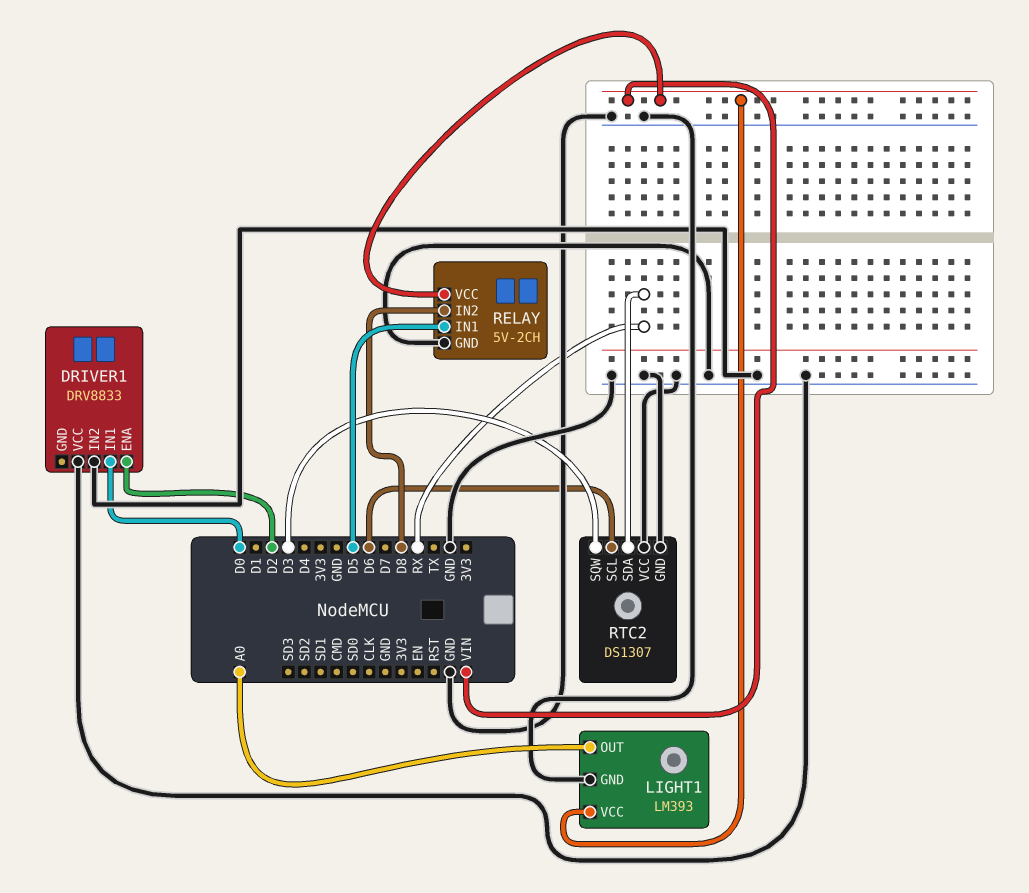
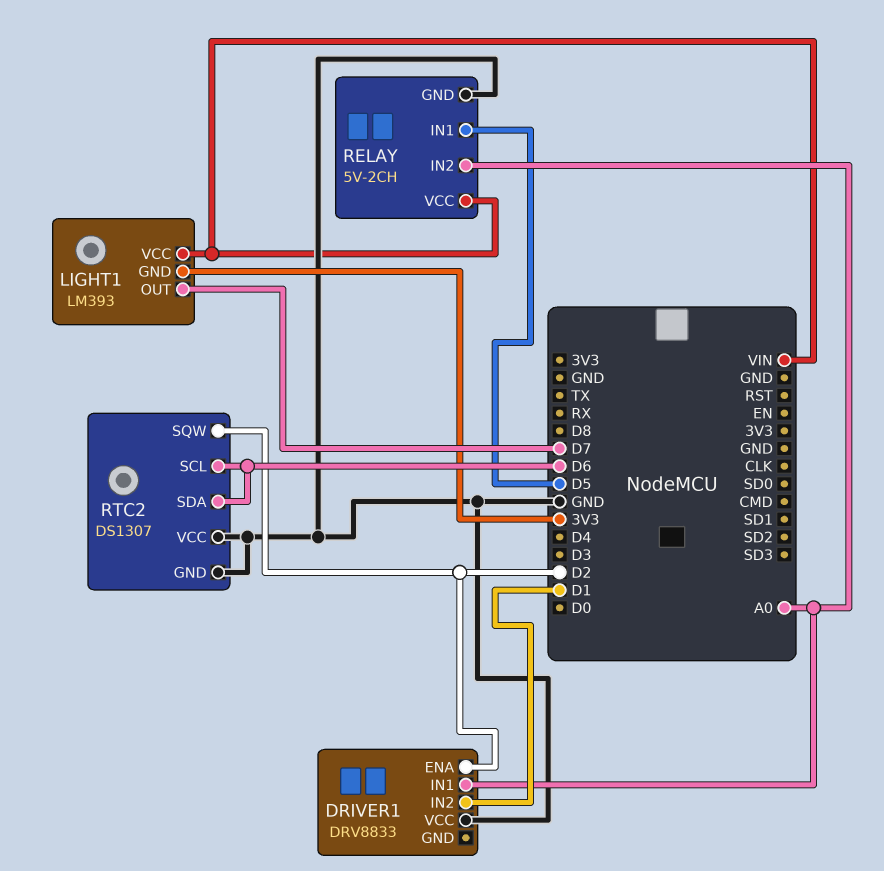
DRIVER1 pin IN1: D0 -> A0
DRIVER1 pin IN2: GND -> D1
LIGHT1 pin GND: GND -> 3V3
LIGHT1 pin OUT: A0 -> D7
RELAY pin IN2: D8 -> A0
RTC2 pin SDA: RX -> D6
RTC2 pin SQW: D3 -> D2

